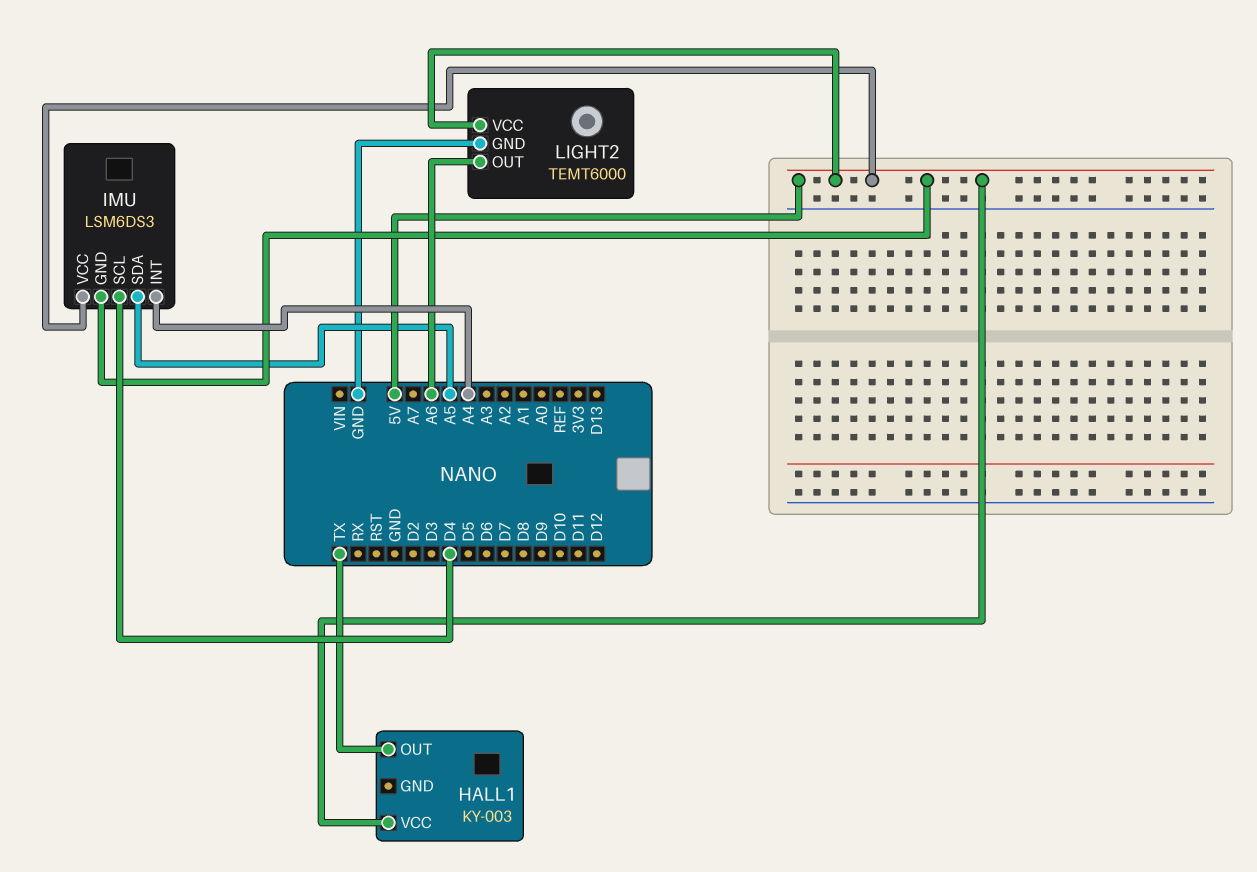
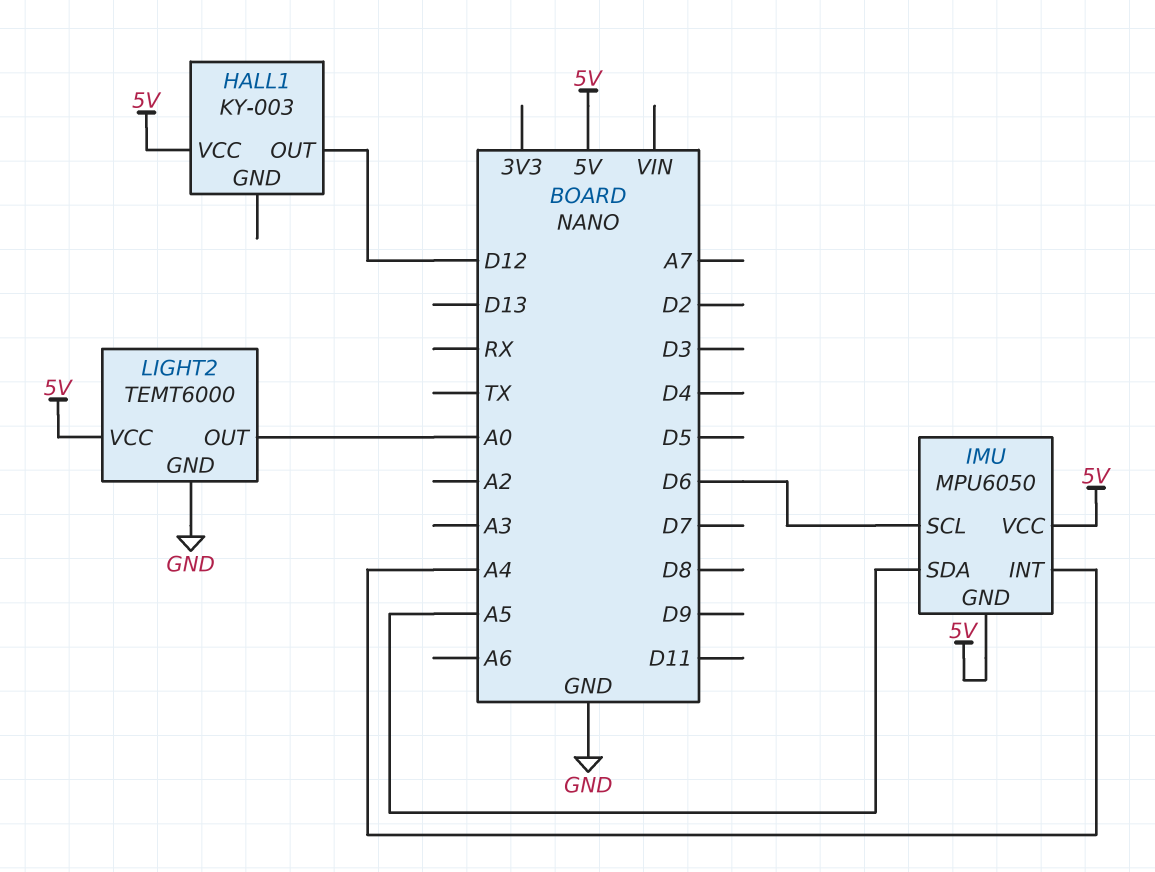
HALL1 pin OUT: TX -> D12
IMU: LSM6DS3 -> MPU6050
IMU pin SCL: D4 -> D6
LIGHT2 pin OUT: A6 -> A0

